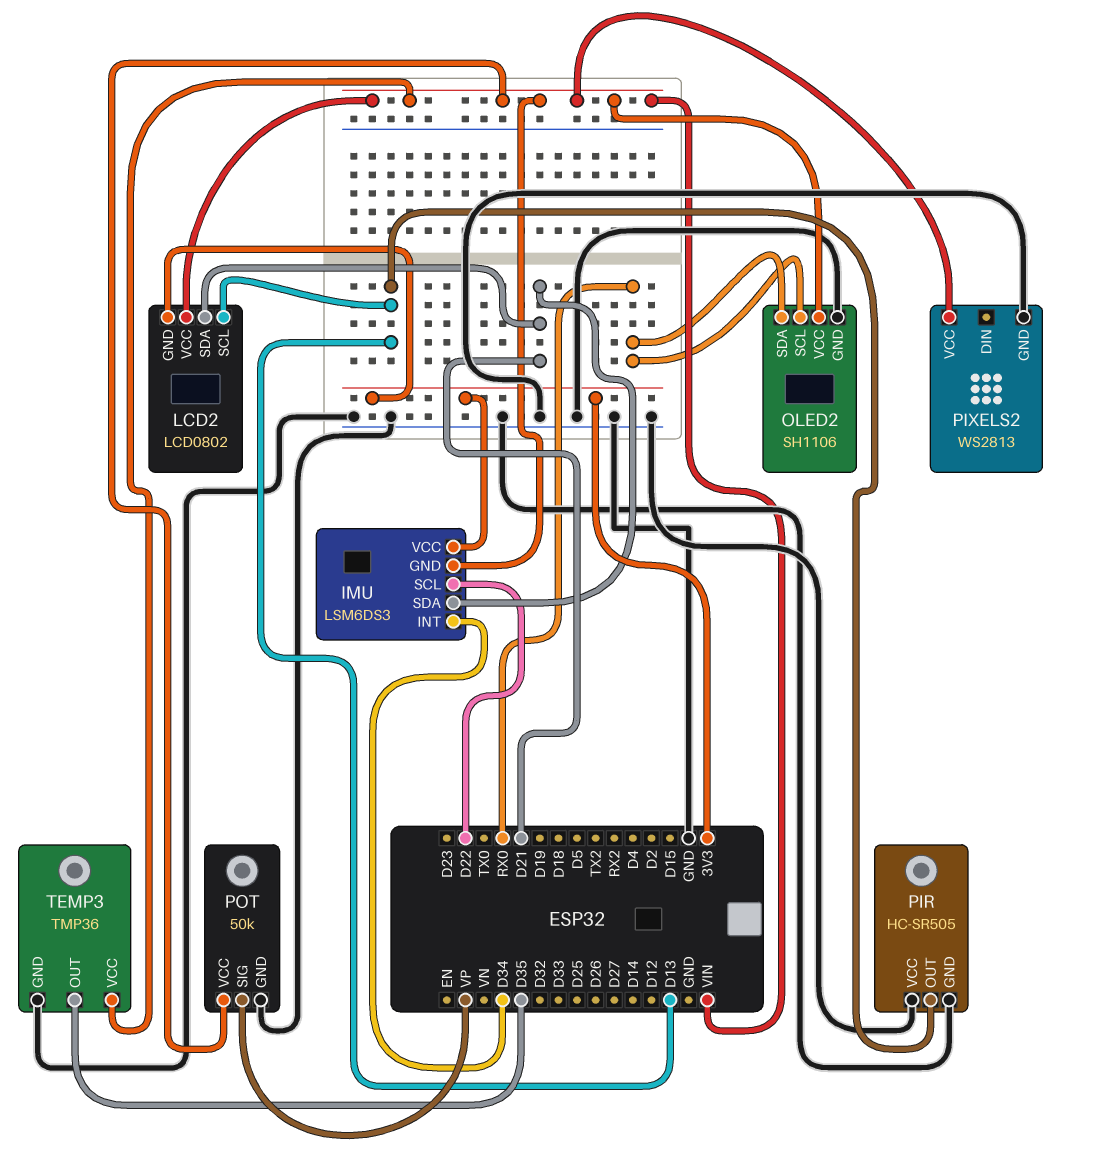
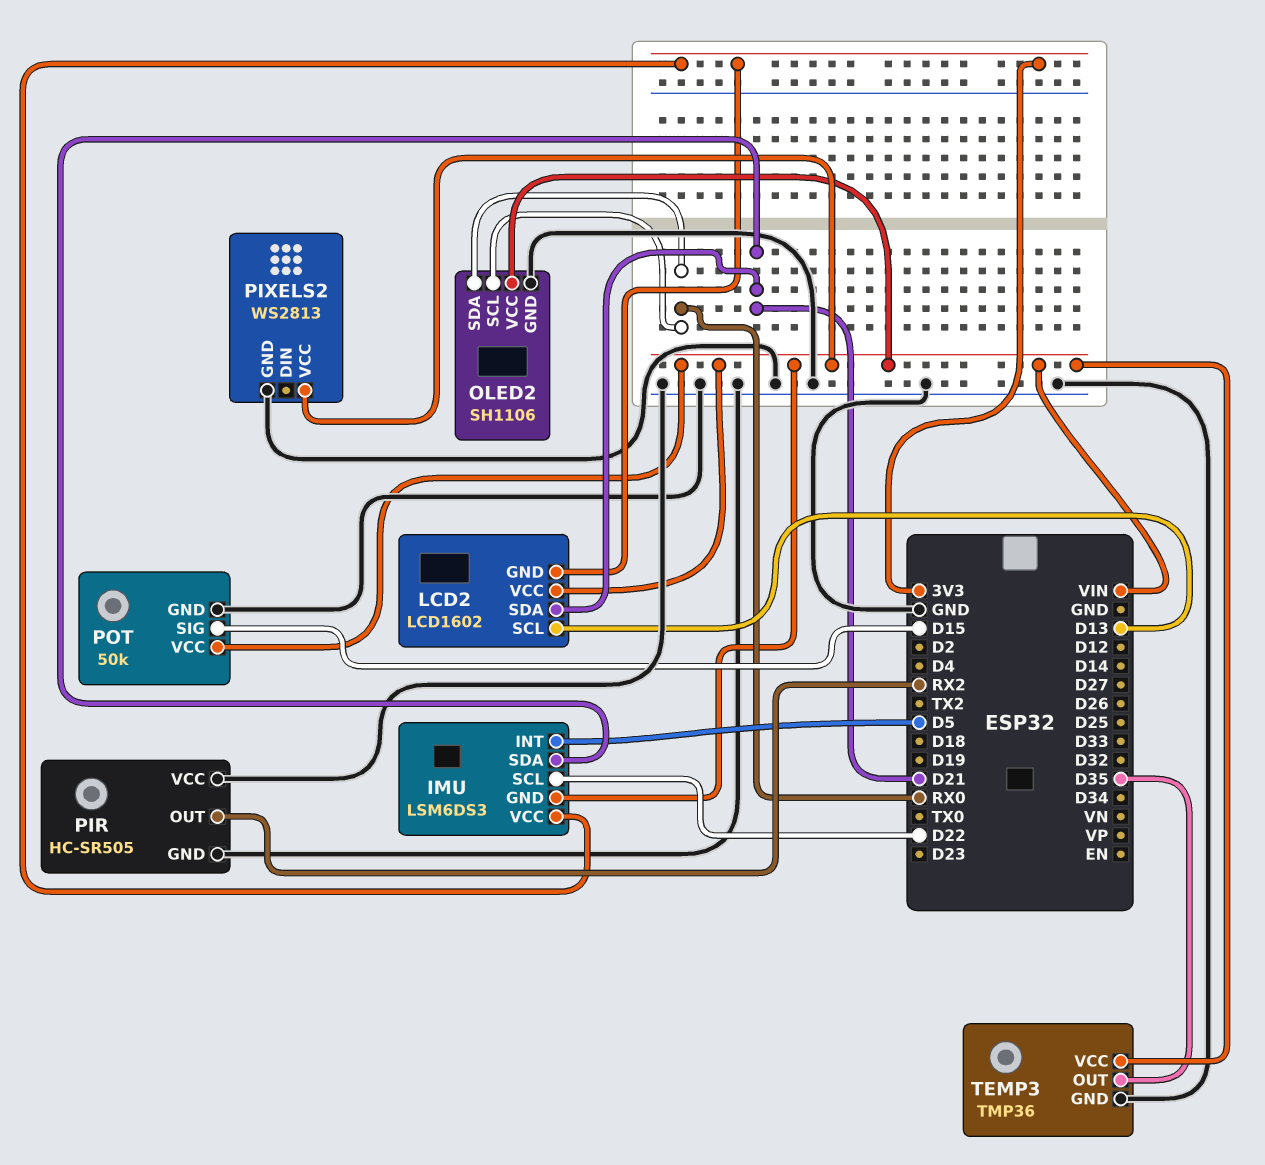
IMU pin INT: D34 -> D5
LCD2: LCD0802 -> LCD1602
PIR pin OUT: D13 -> RX2
POT pin SIG: VP -> D15

